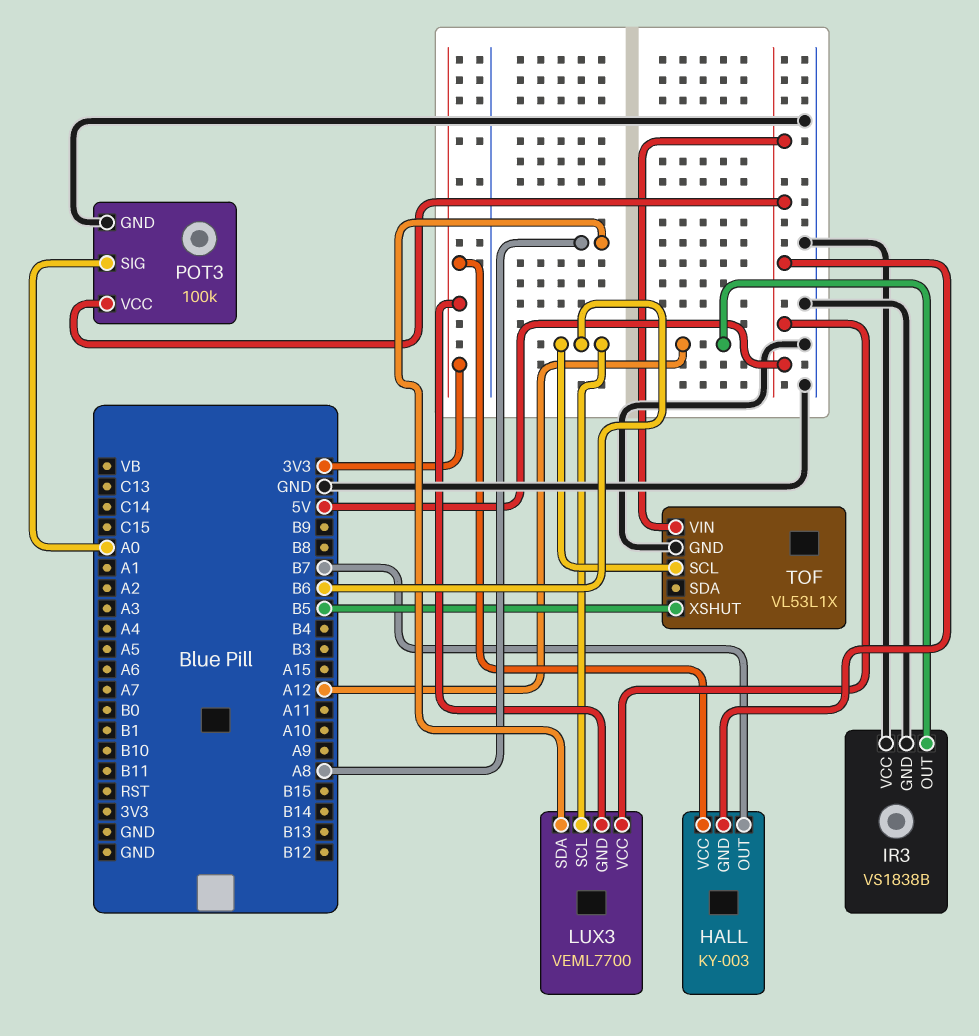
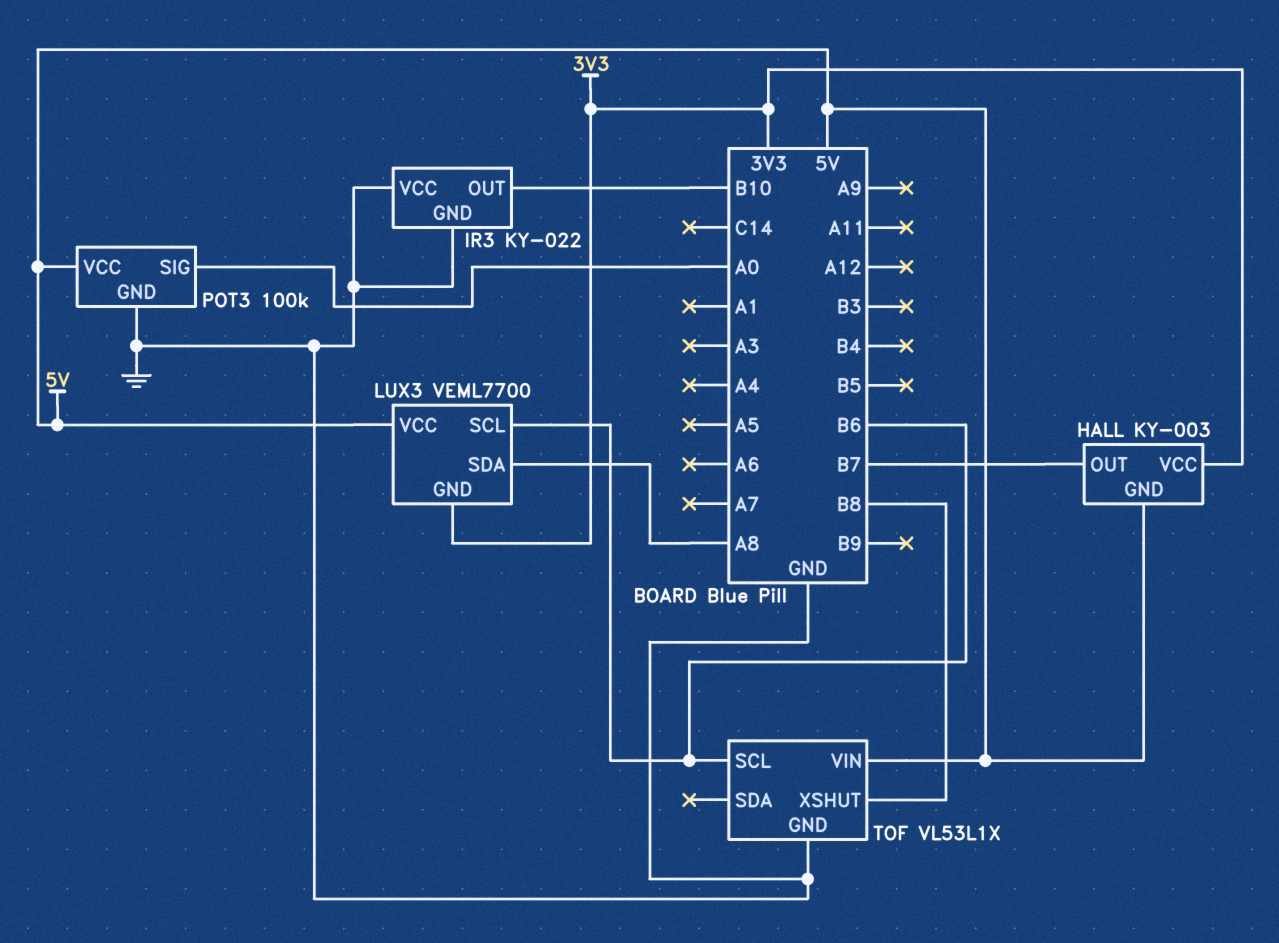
IR3: VS1838B -> KY-022
IR3 pin OUT: A12 -> B10
TOF pin XSHUT: B5 -> B8

